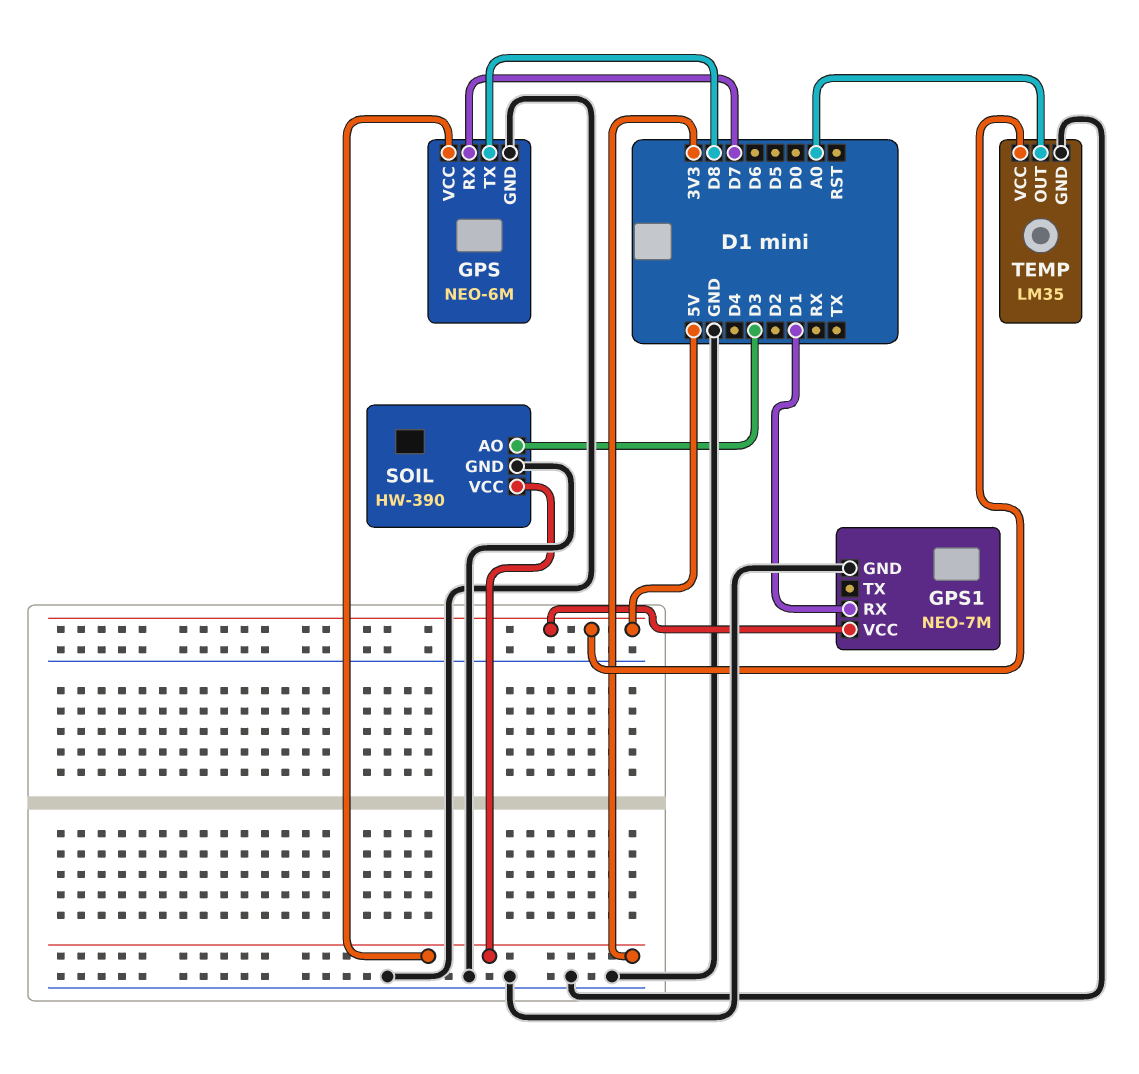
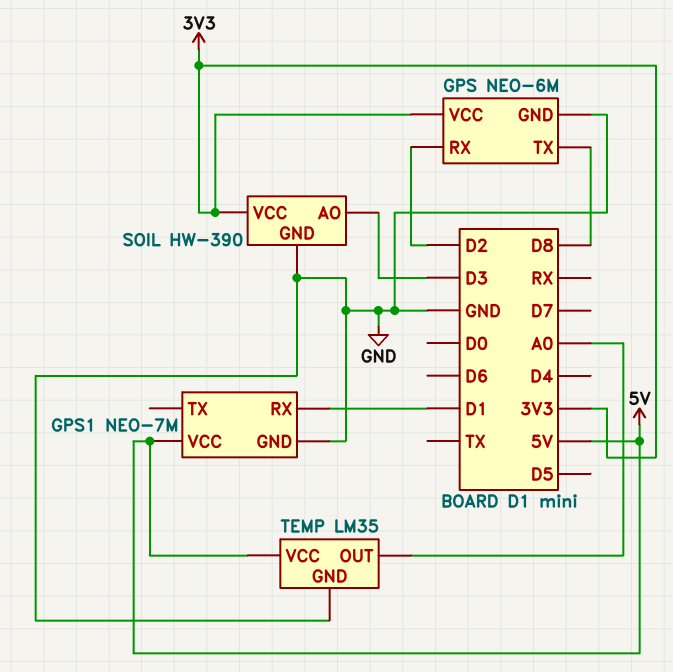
GPS pin RX: D7 -> D2

